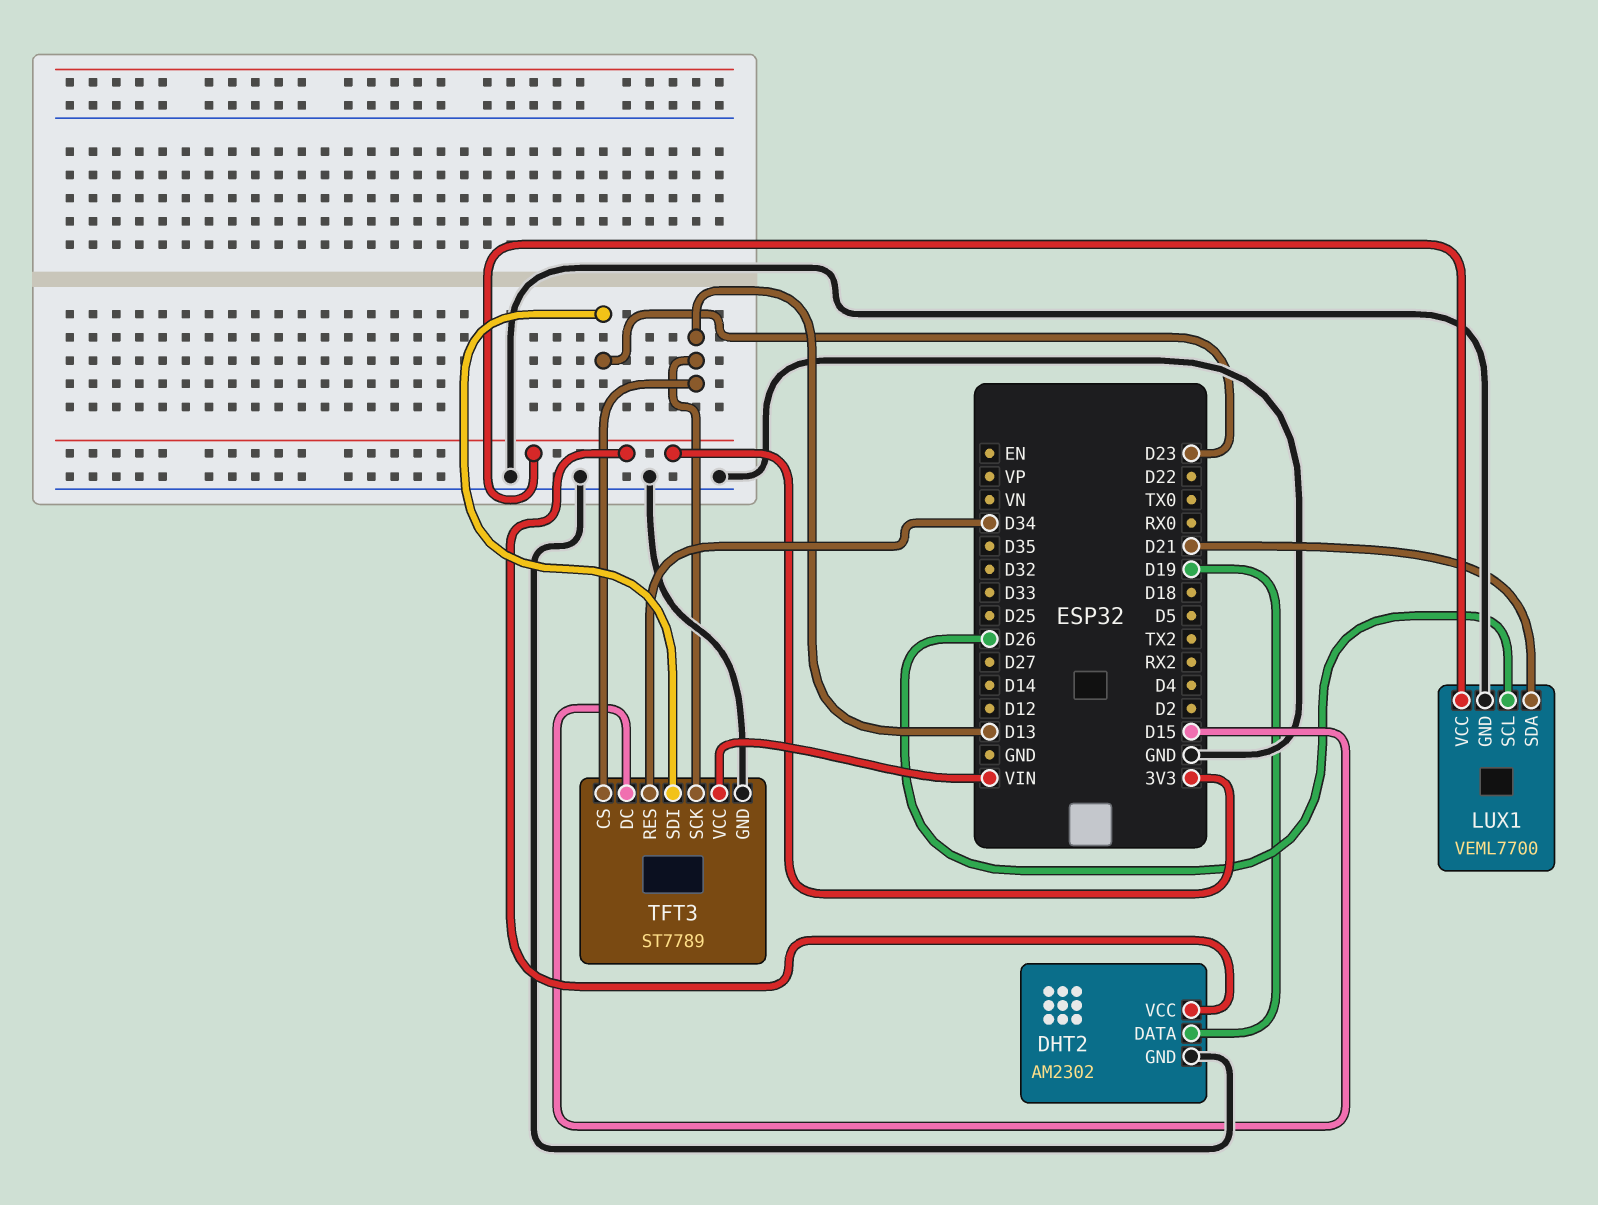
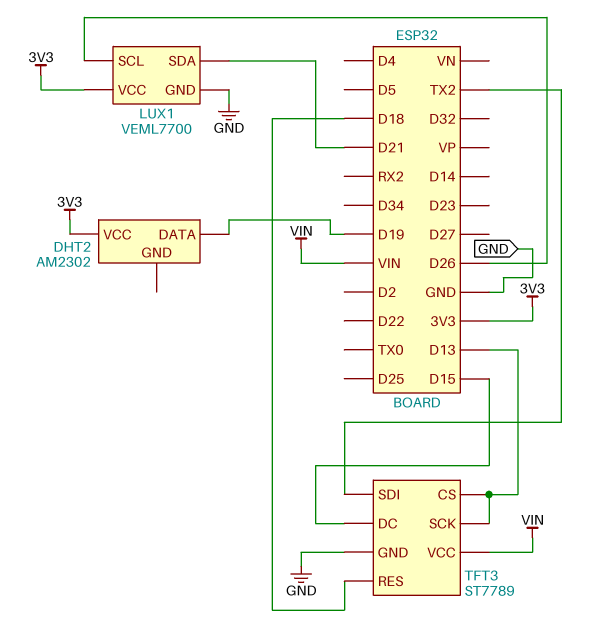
DHT2 pin GND: GND -> none
TFT3 pin RES: D34 -> D18
TFT3 pin SDI: D23 -> TX2

